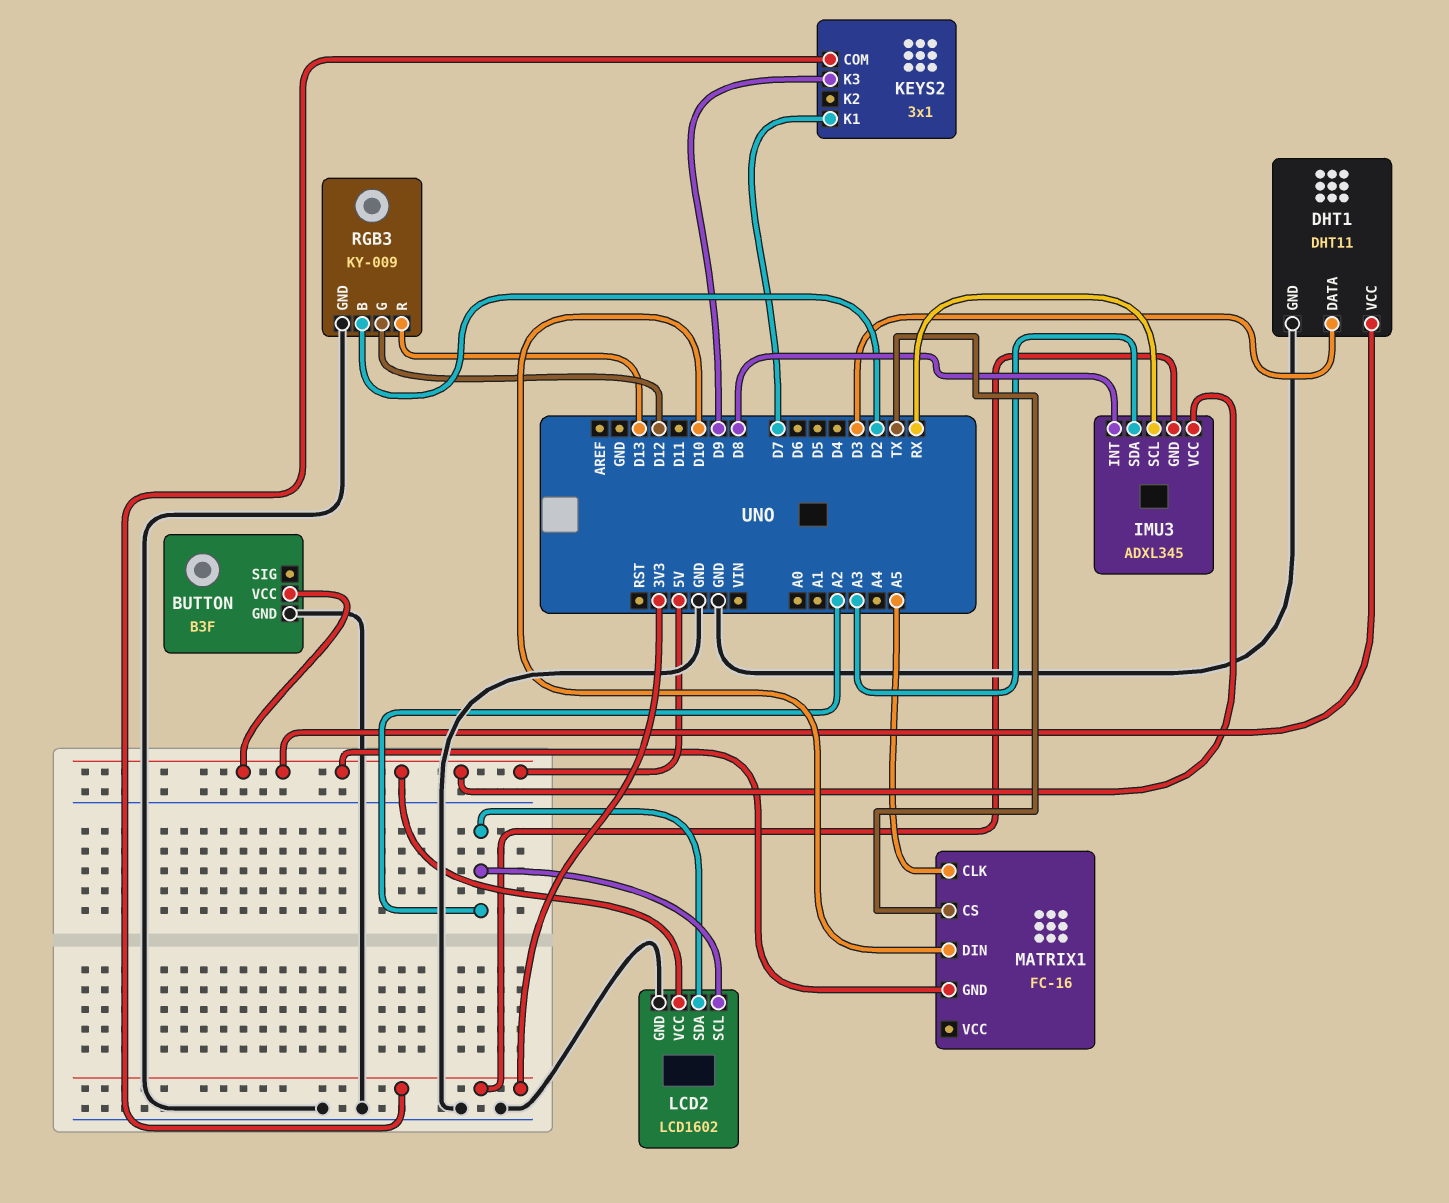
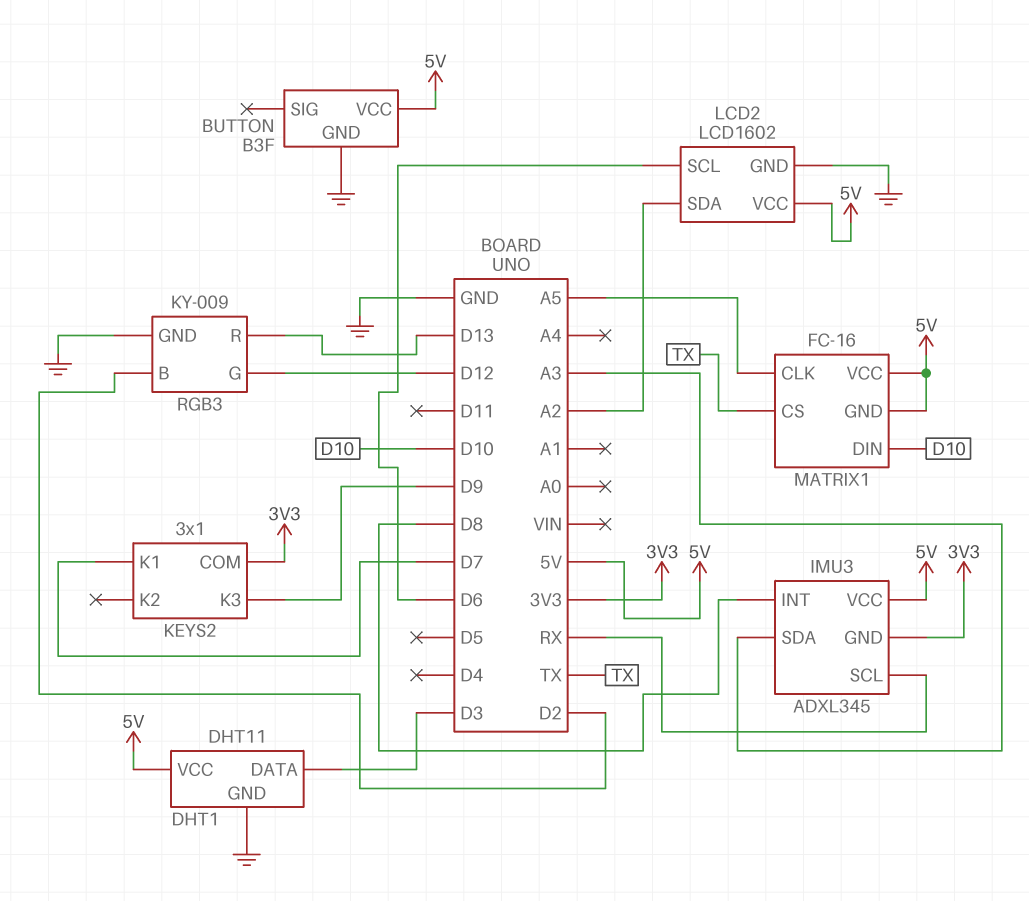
LCD2 pin SCL: A2 -> D6
MATRIX1 pin VCC: none -> 5V

